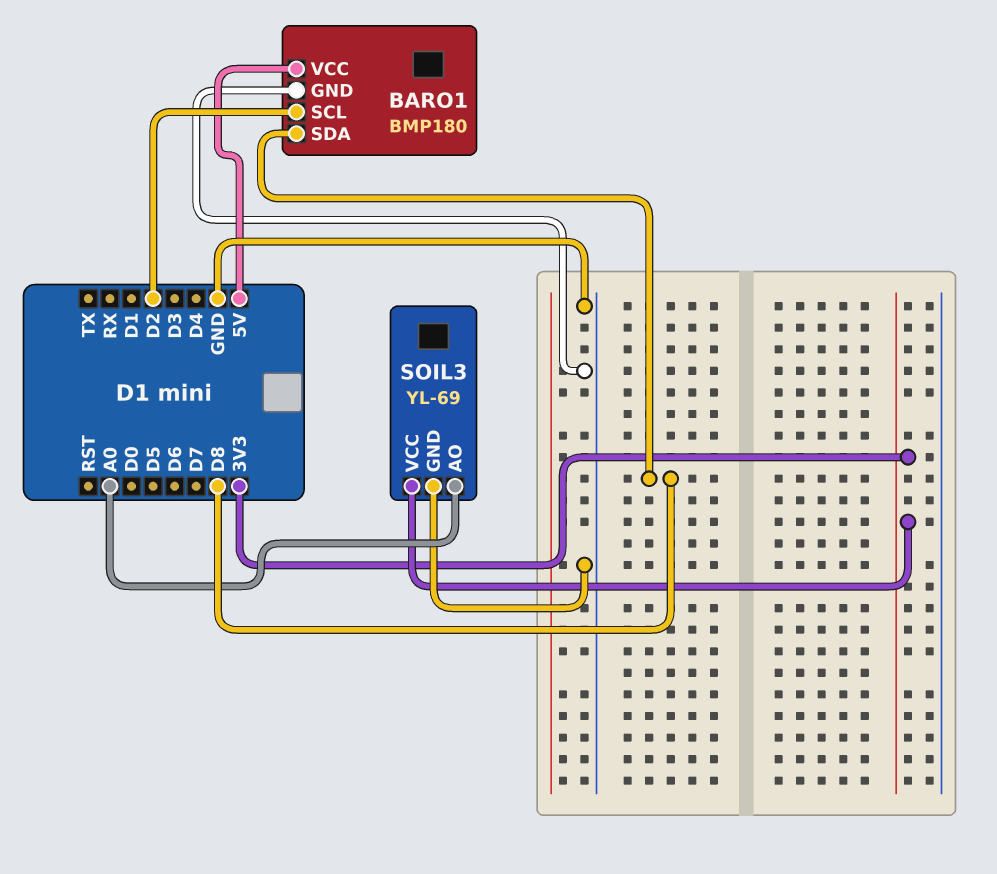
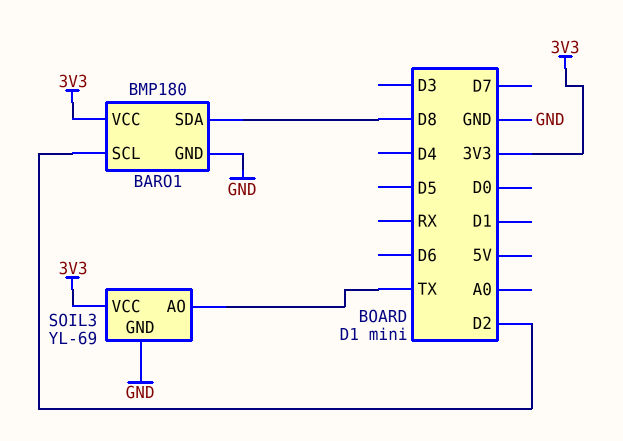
BARO1 pin VCC: 5V -> 3V3
SOIL3 pin AO: A0 -> TX

